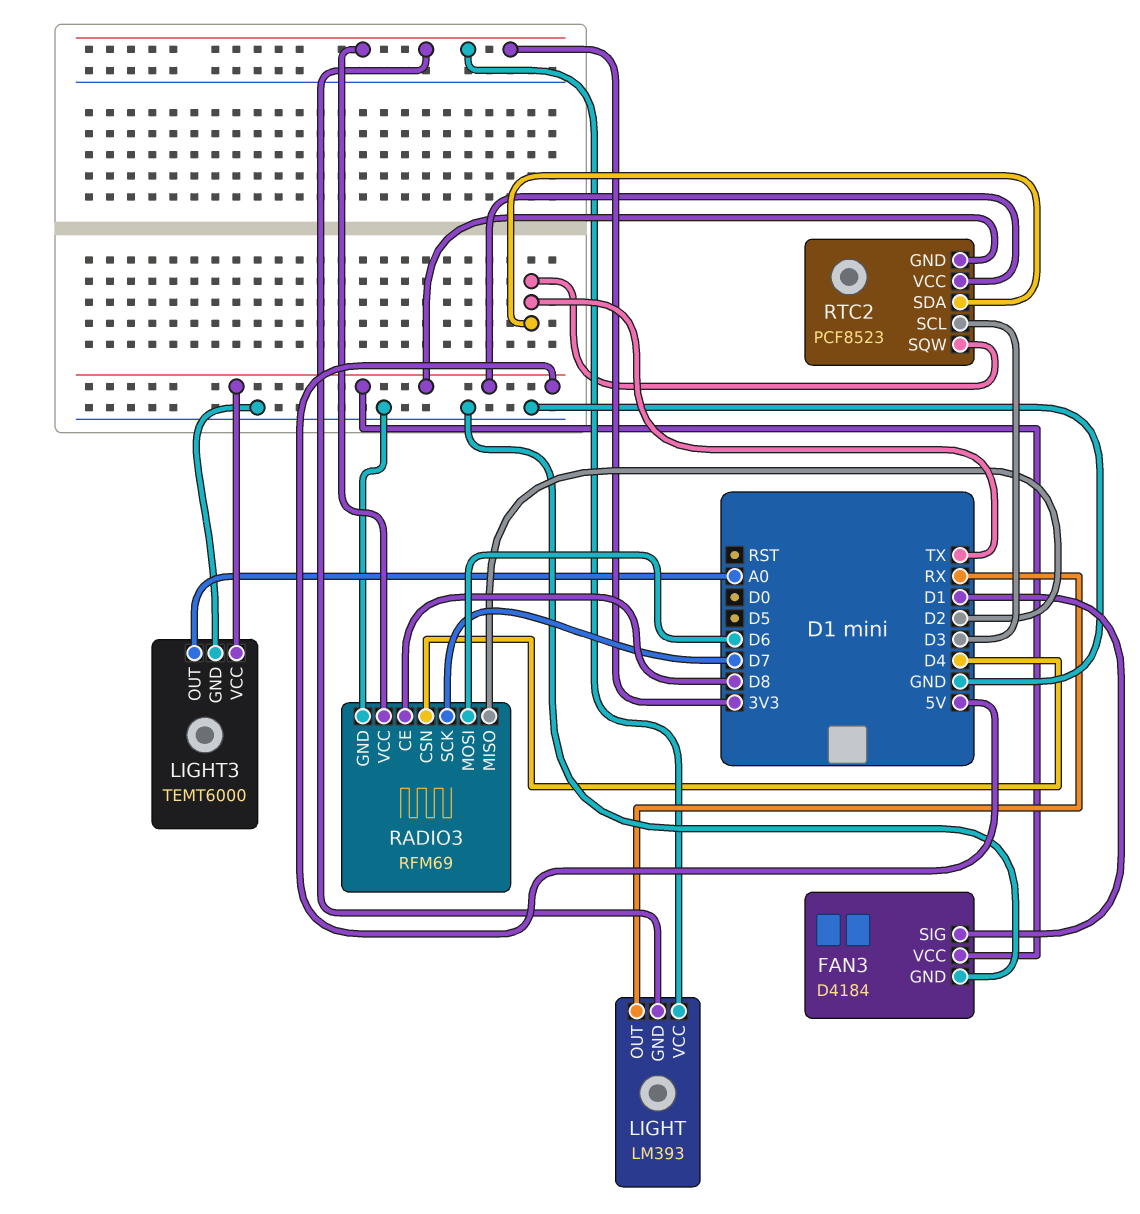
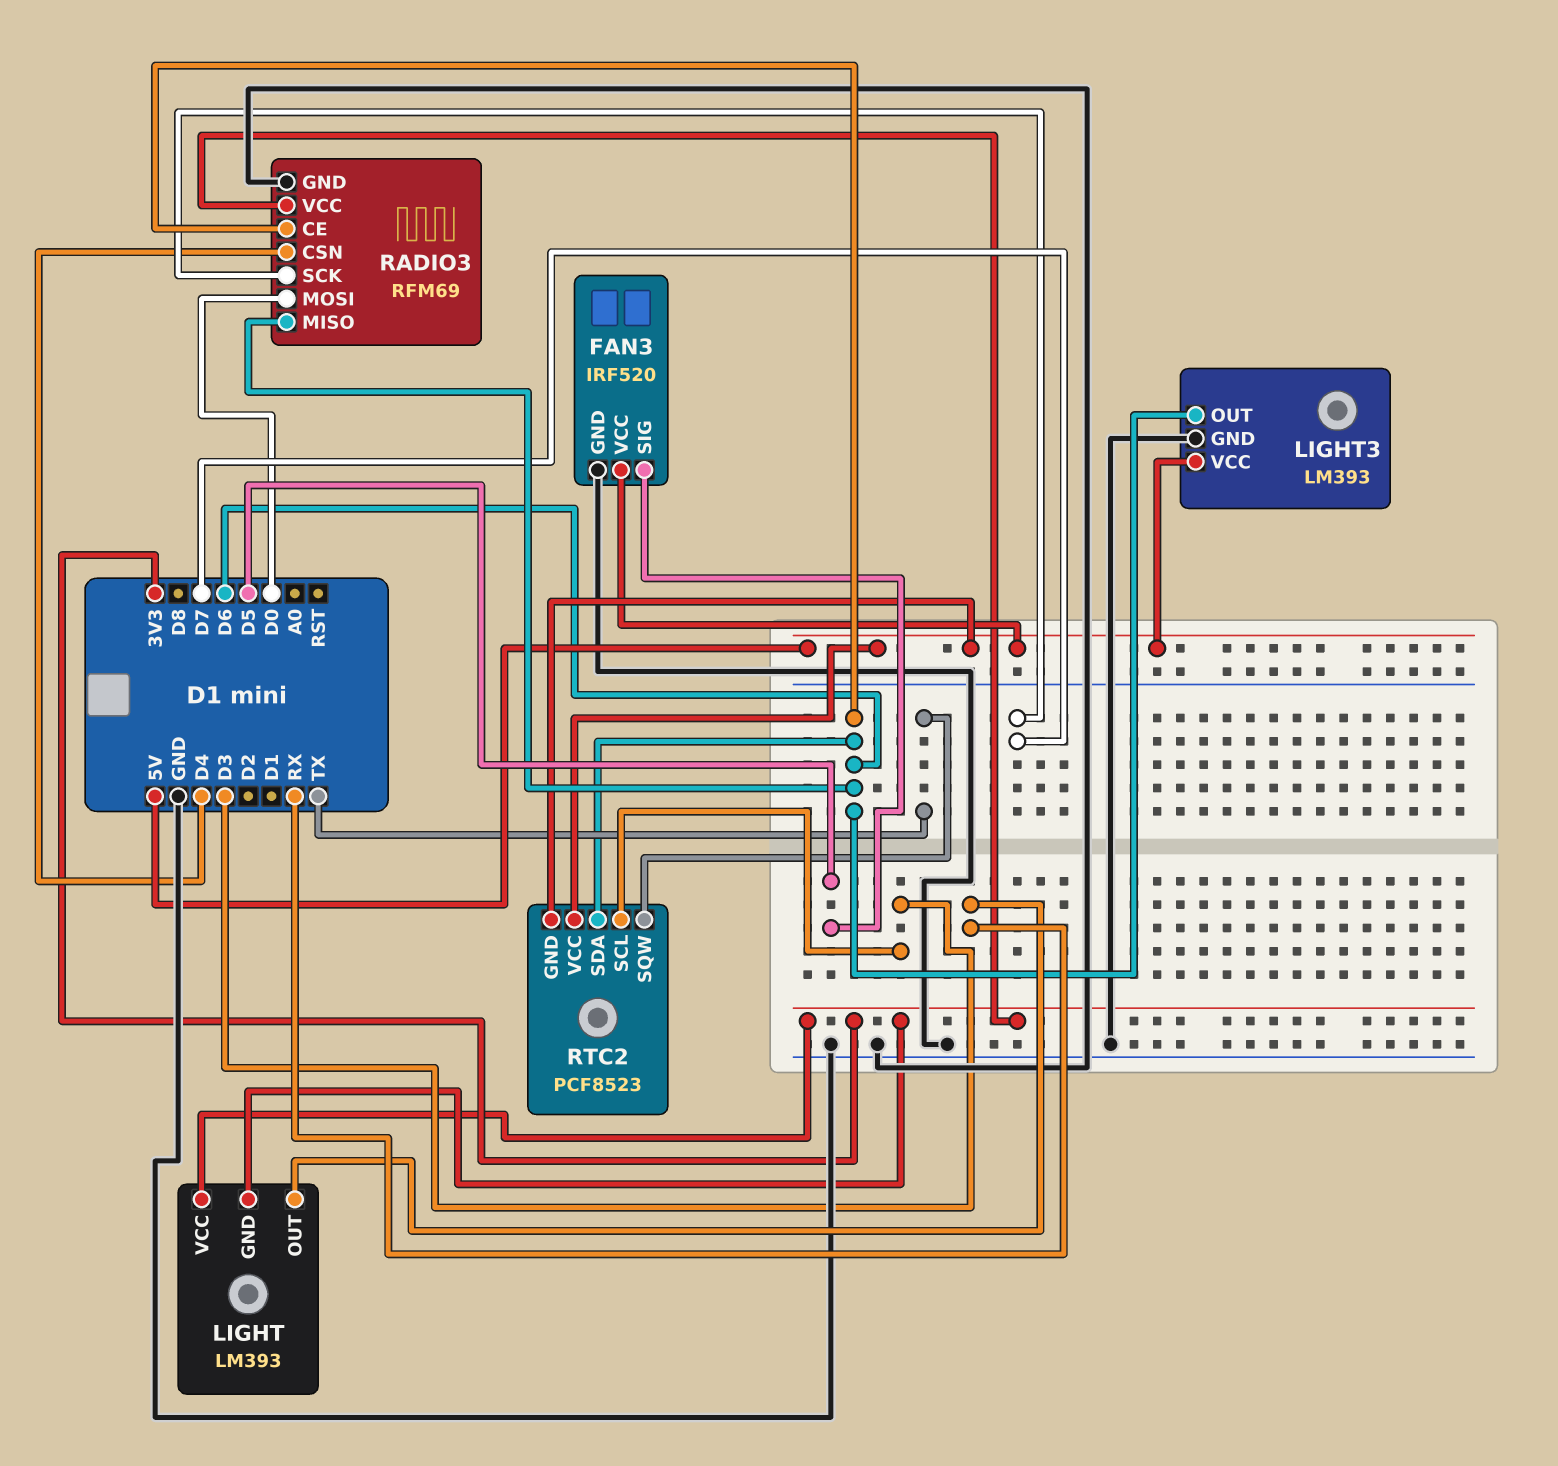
FAN3: D4184 -> IRF520
FAN3 pin SIG: D1 -> D5
LIGHT3: TEMT6000 -> LM393
LIGHT3 pin OUT: A0 -> D6
RADIO3 pin CE: D8 -> D6
RADIO3 pin MISO: D2 -> D6
RADIO3 pin MOSI: D6 -> D0
RTC2 pin SDA: TX -> D6

